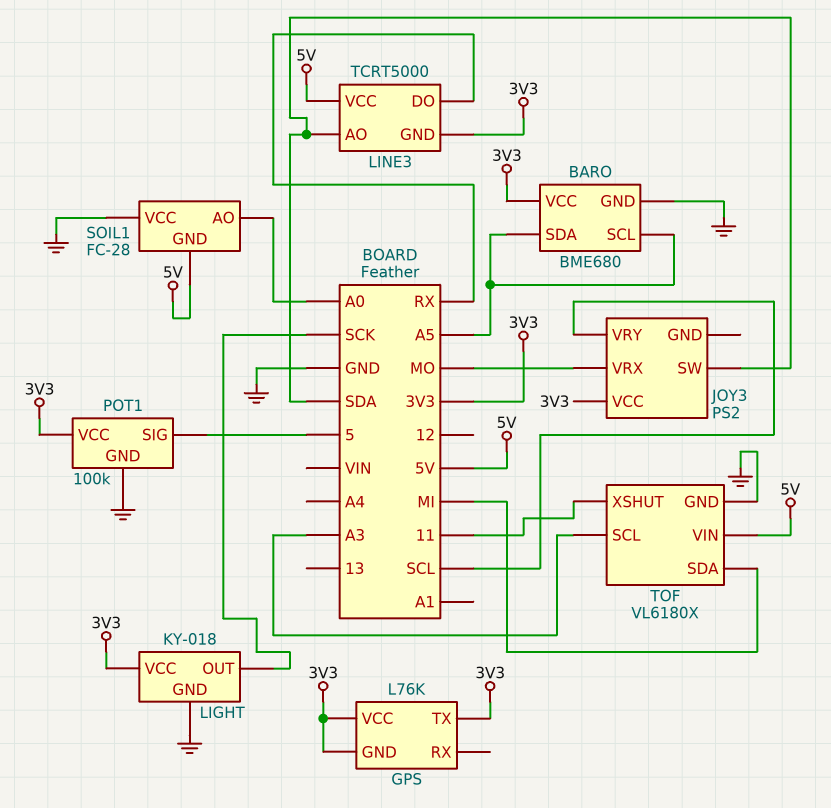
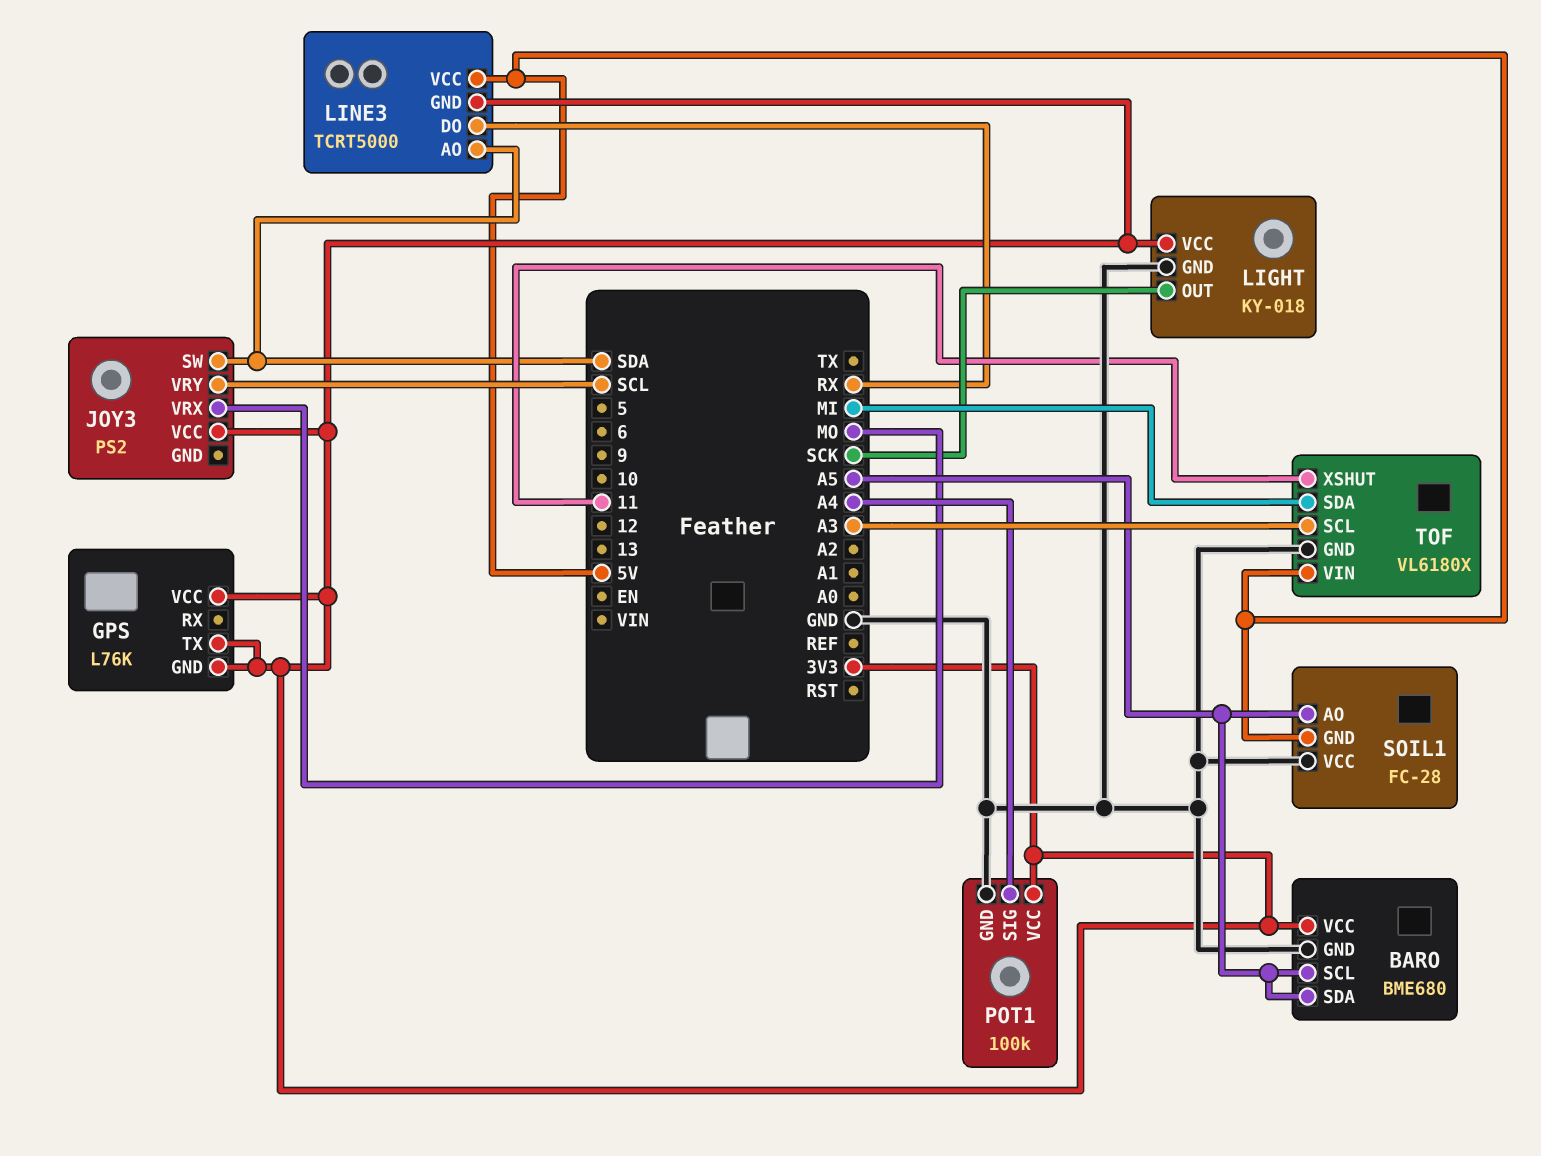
POT1 pin SIG: 5 -> A4
SOIL1 pin AO: A0 -> A5

